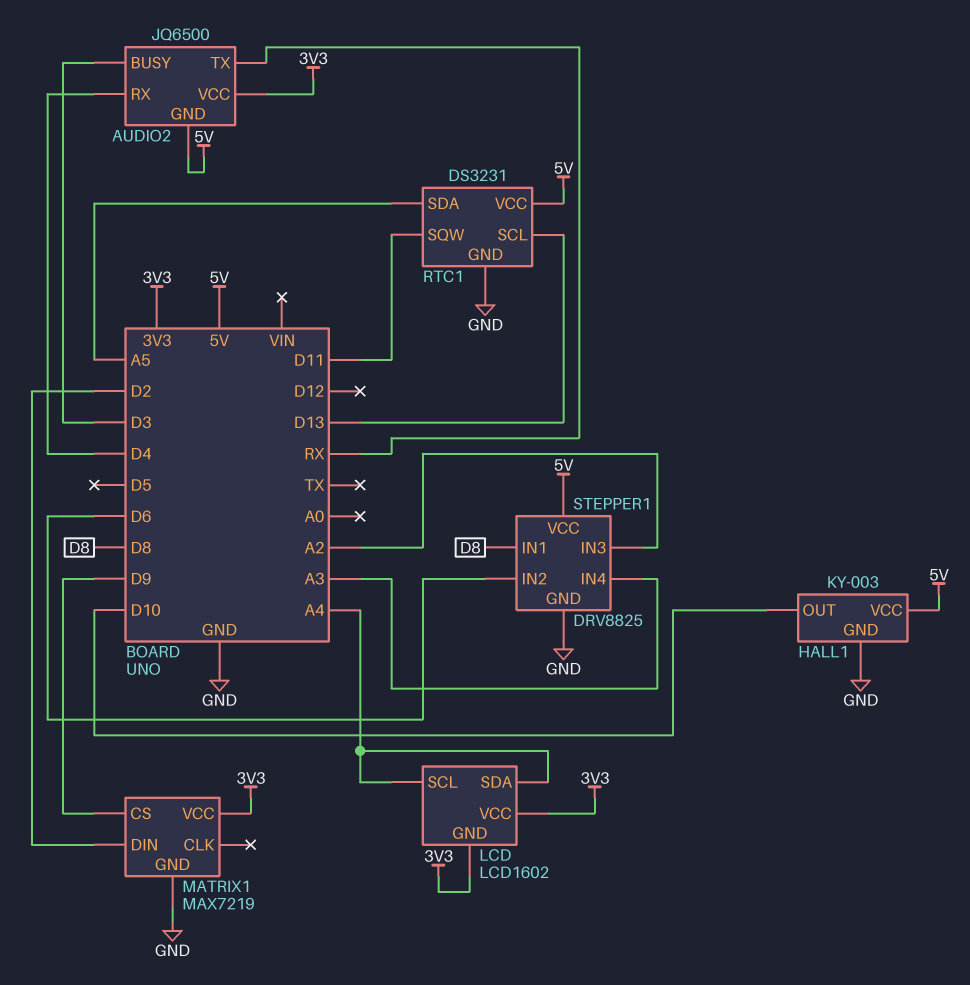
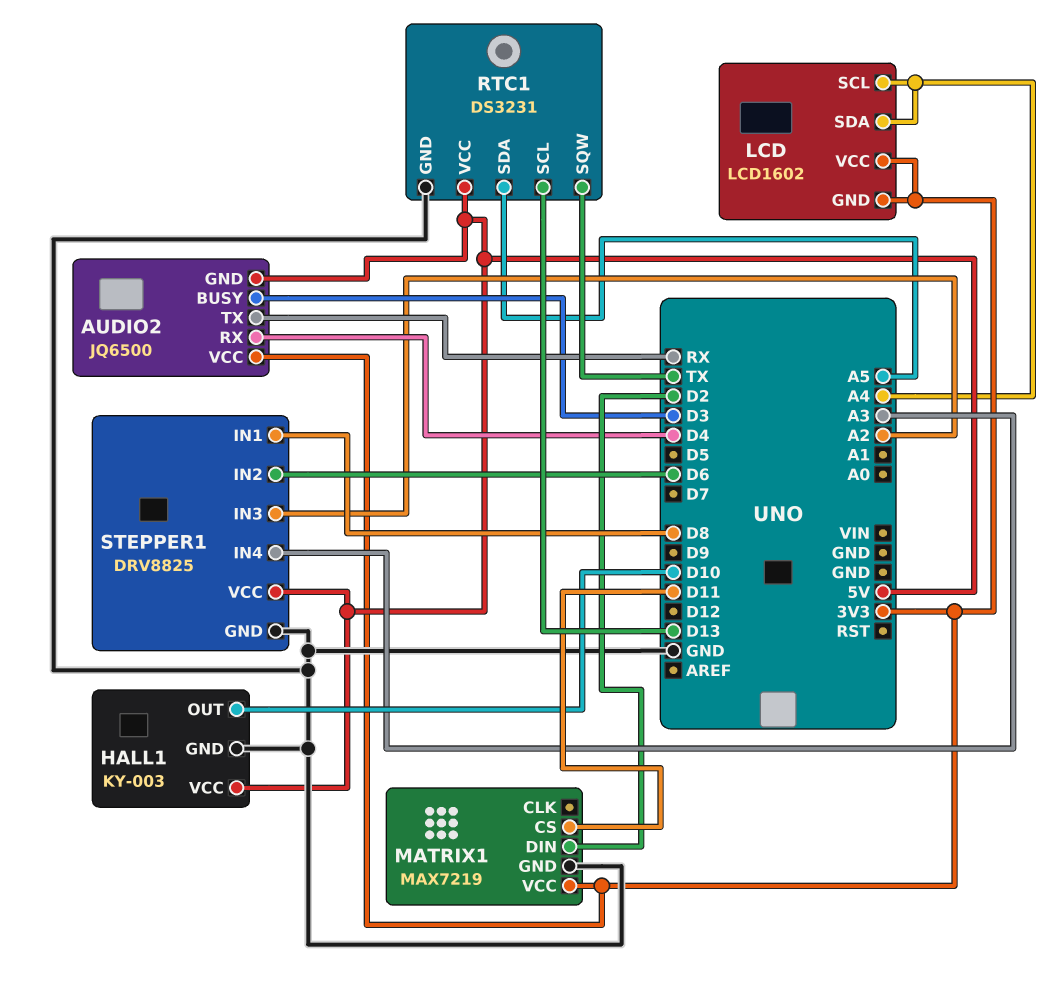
MATRIX1 pin CS: D9 -> D11
RTC1 pin SQW: D11 -> TX

